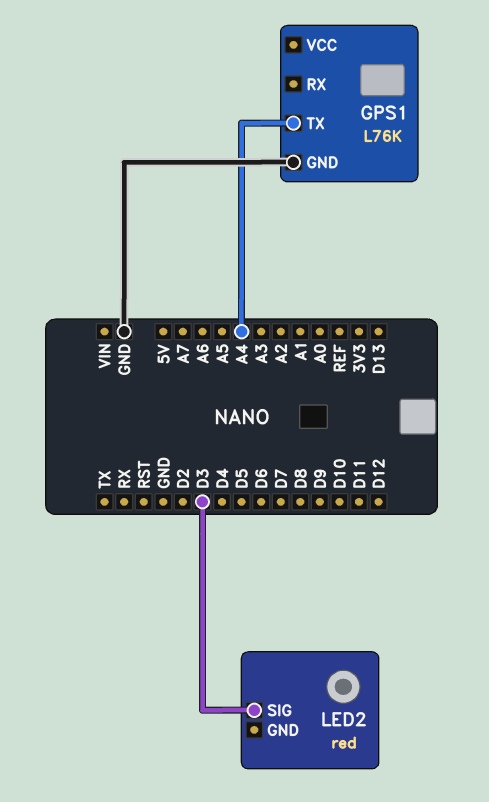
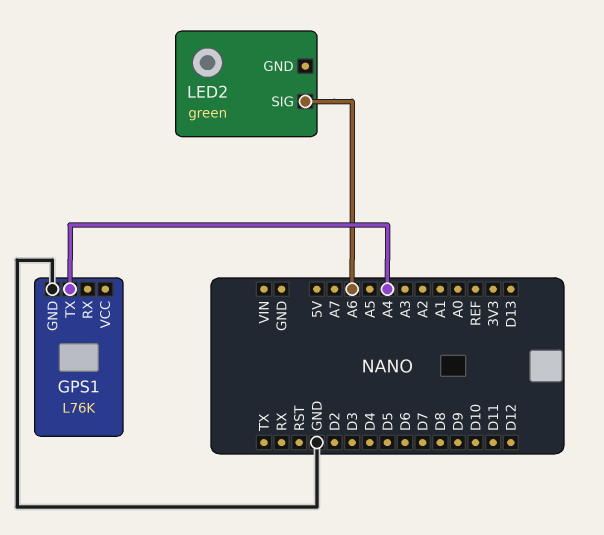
LED2: red -> green
LED2 pin SIG: D3 -> A6

